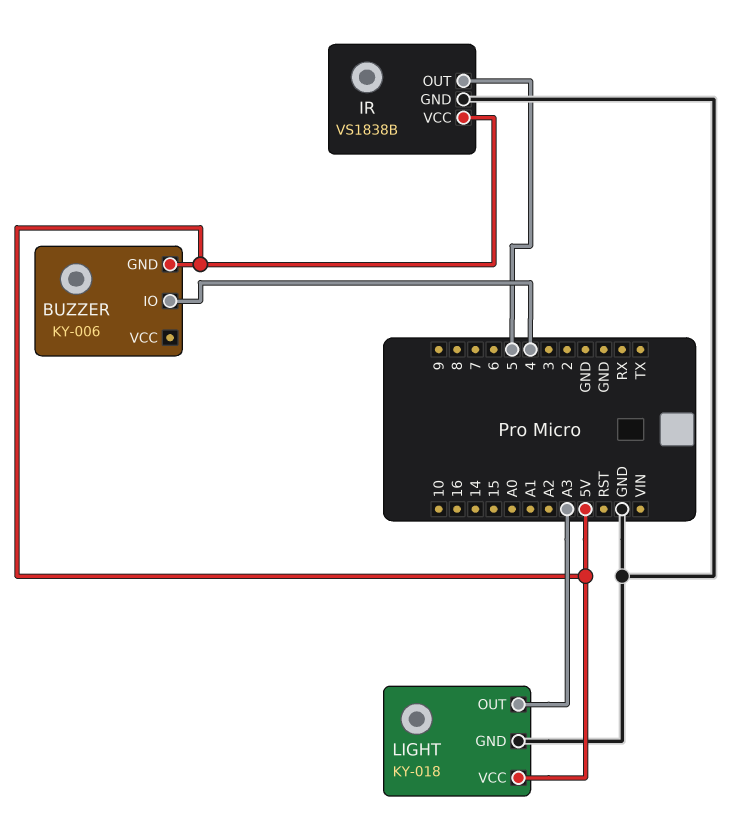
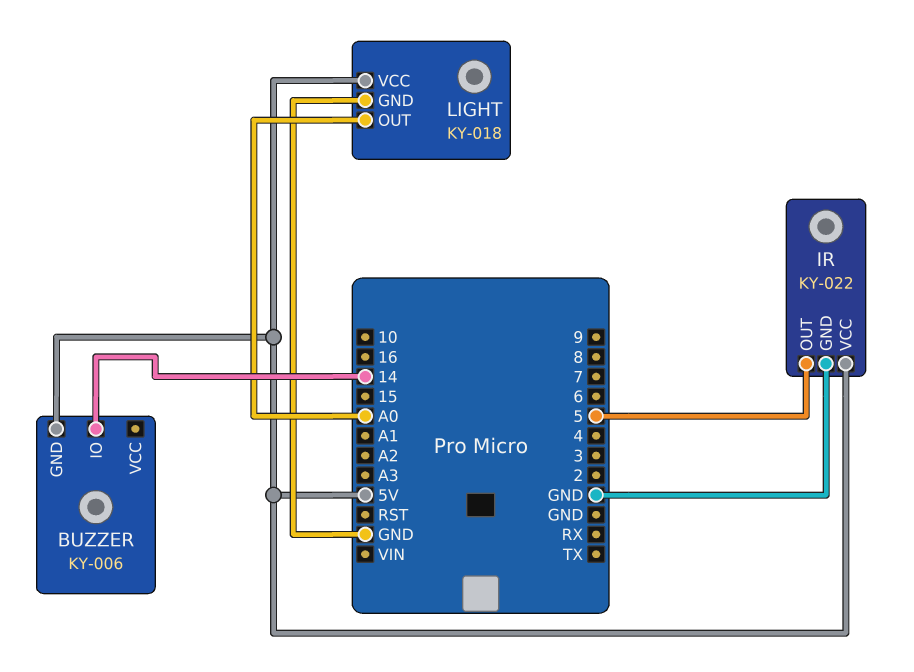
BUZZER pin IO: 4 -> 14
IR: VS1838B -> KY-022
LIGHT pin OUT: A3 -> A0

